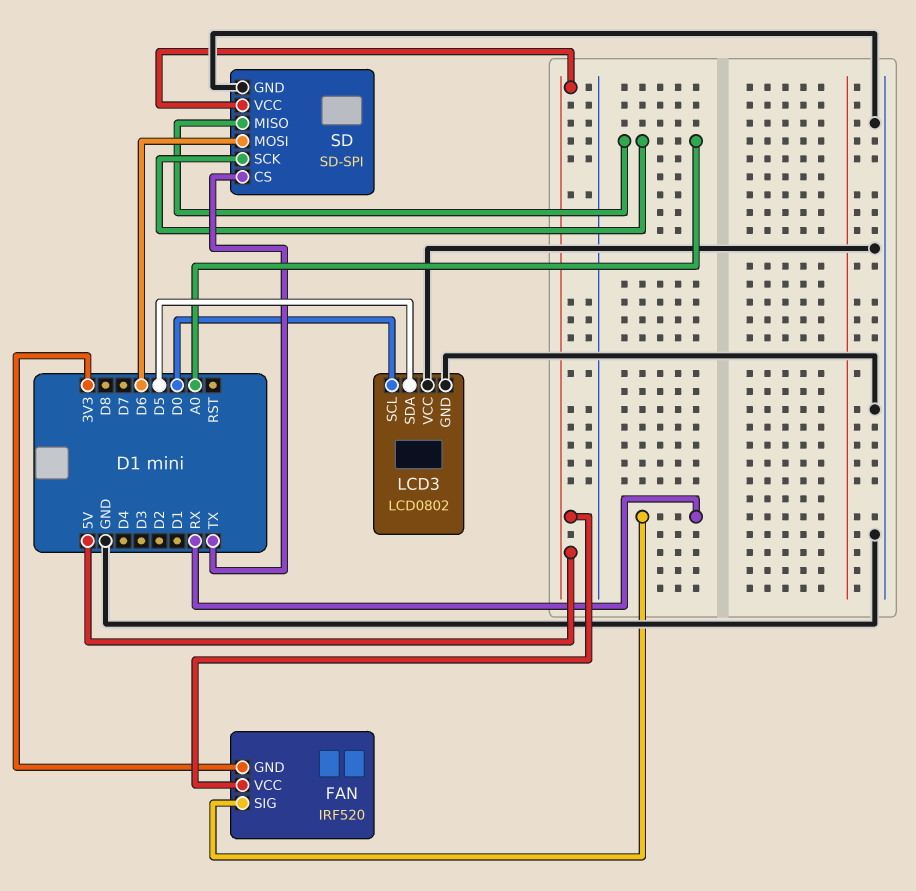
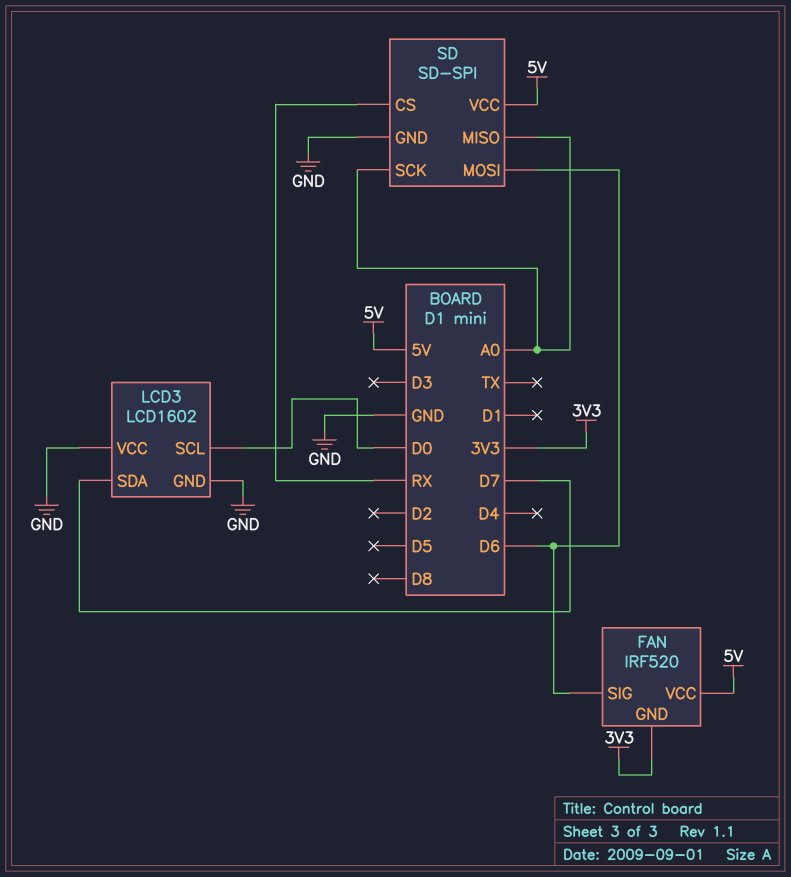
FAN pin SIG: RX -> D6
LCD3: LCD0802 -> LCD1602
LCD3 pin SDA: D5 -> D7
SD pin CS: TX -> RX

